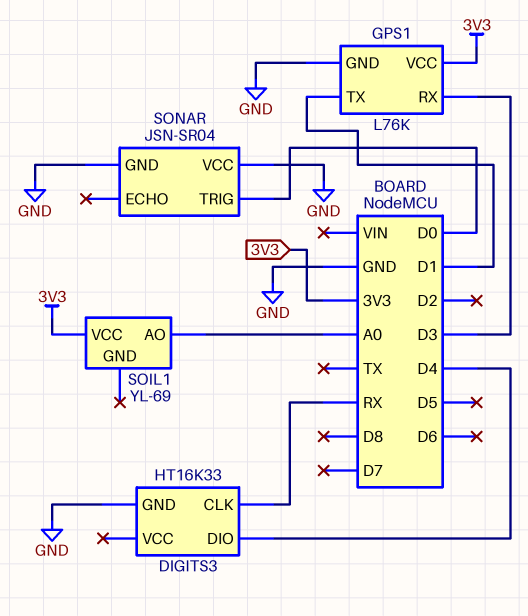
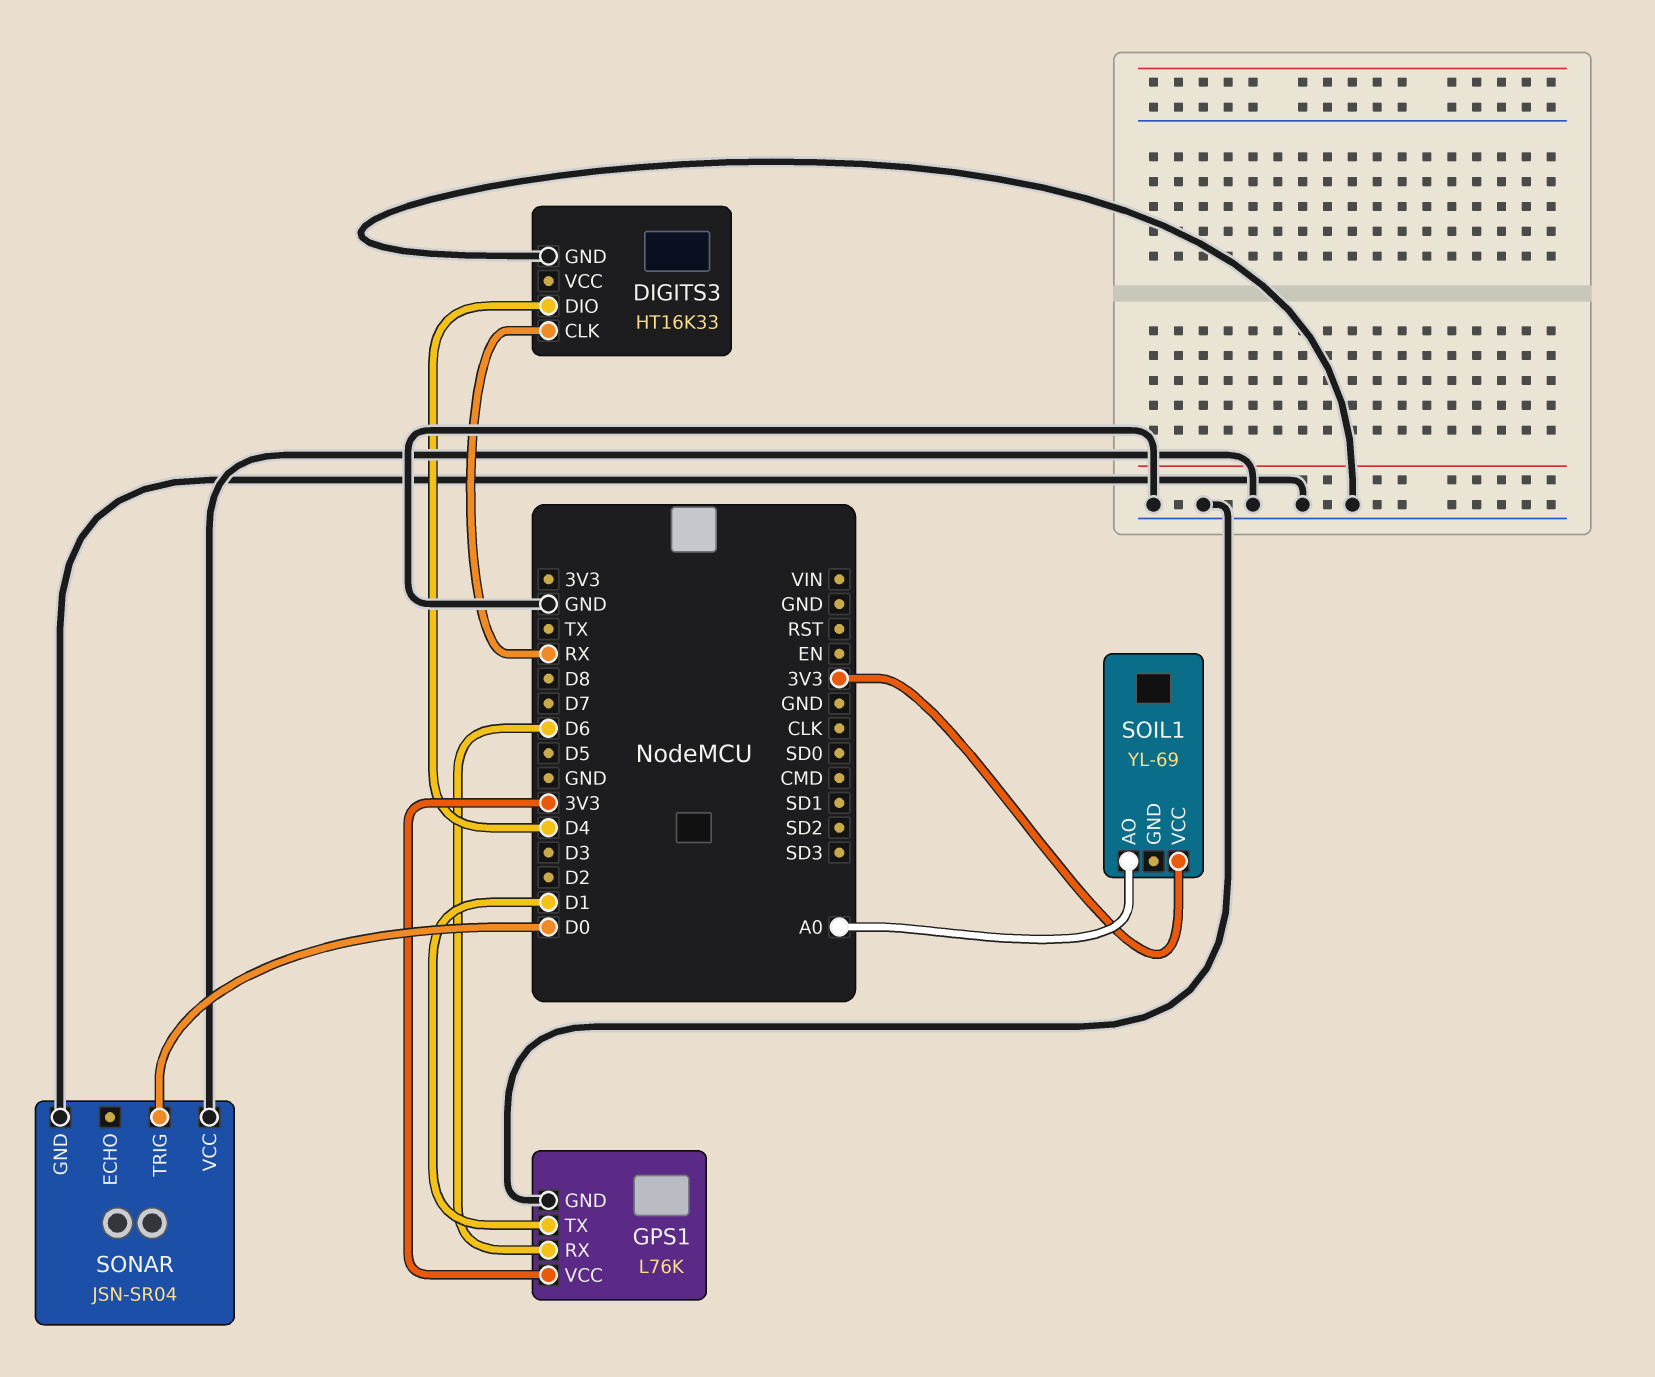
GPS1 pin RX: D3 -> D6

